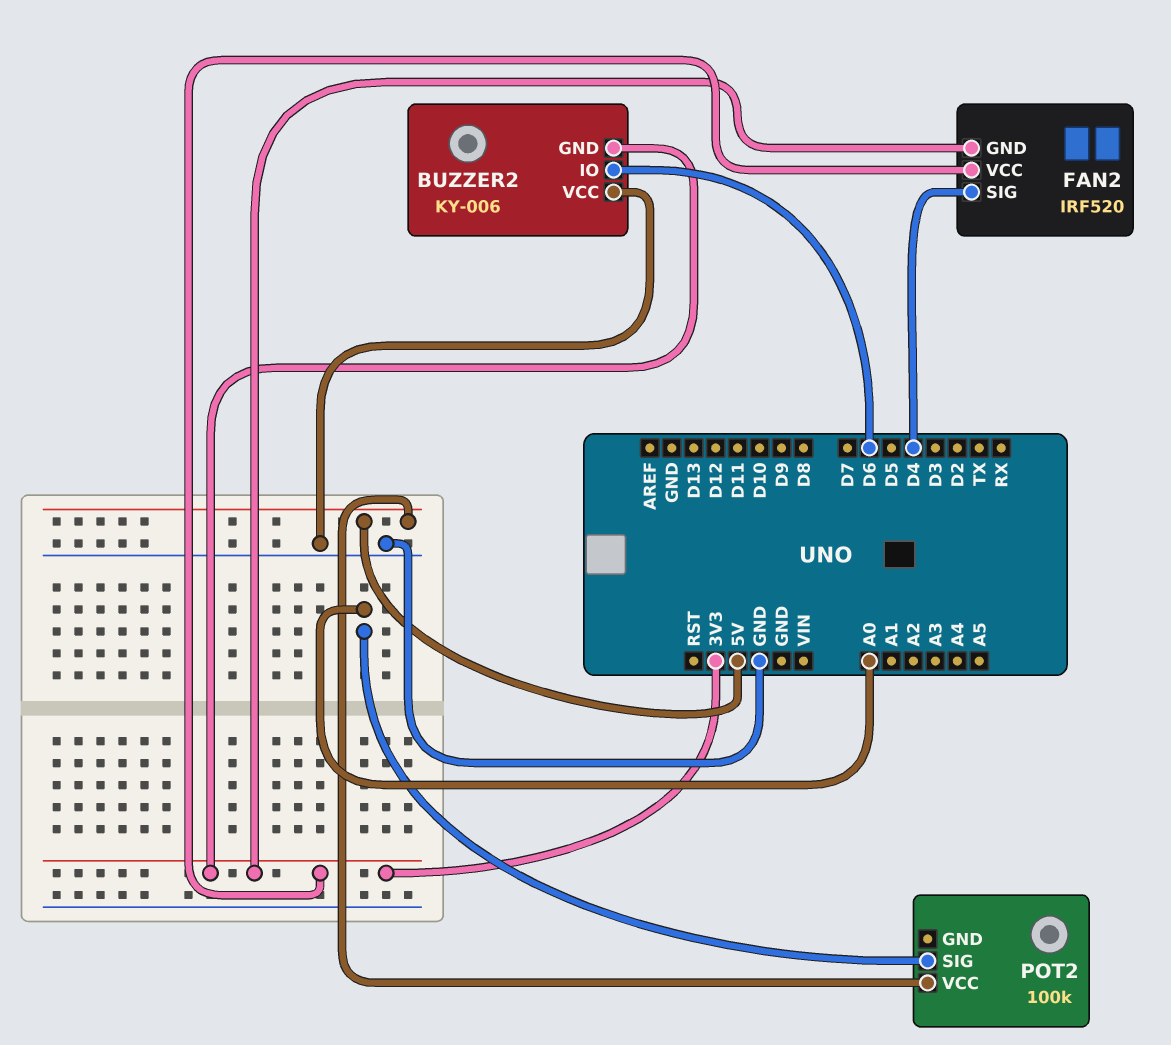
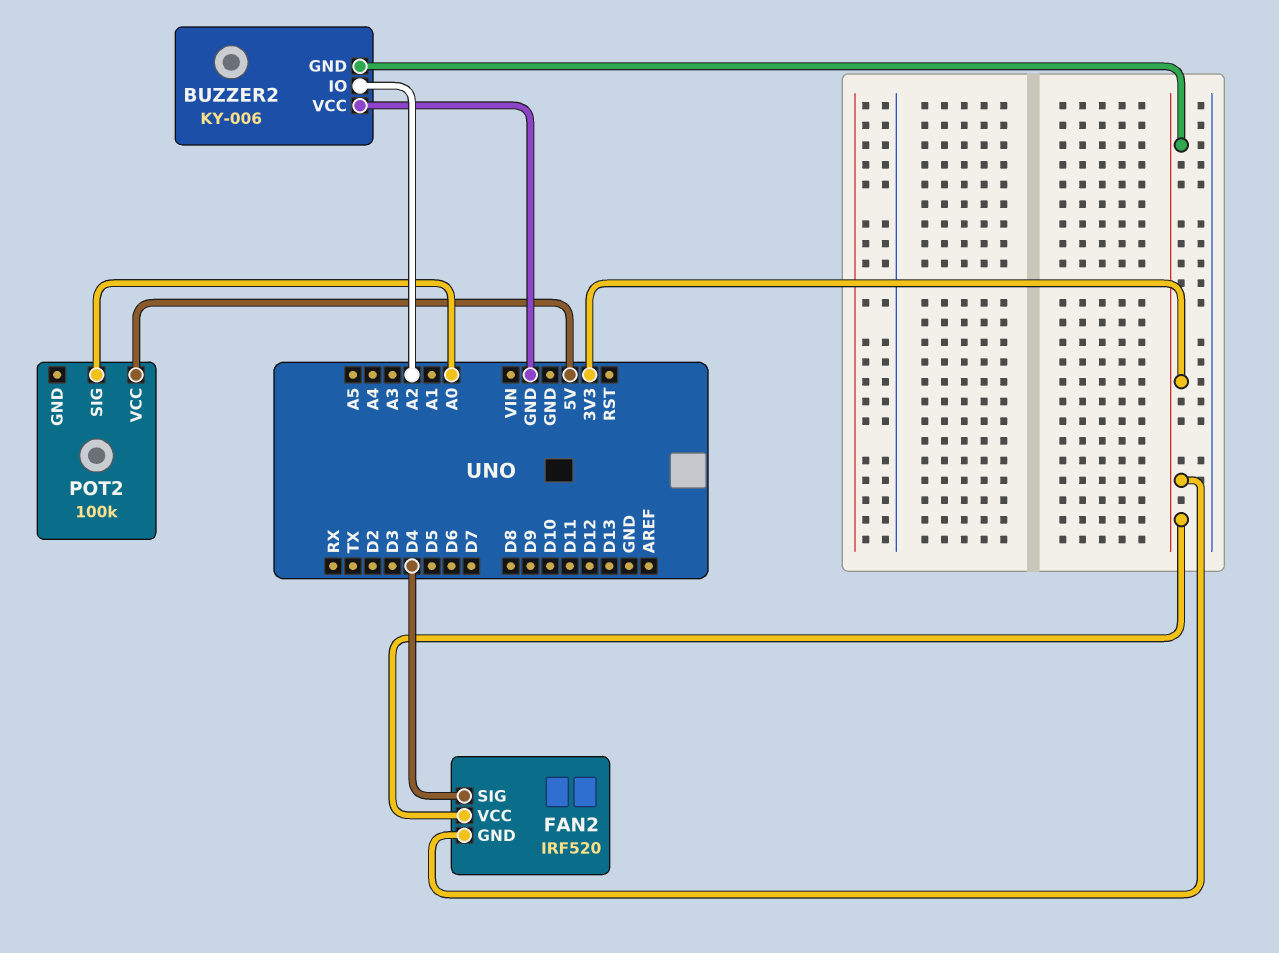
BUZZER2 pin IO: D6 -> A2

